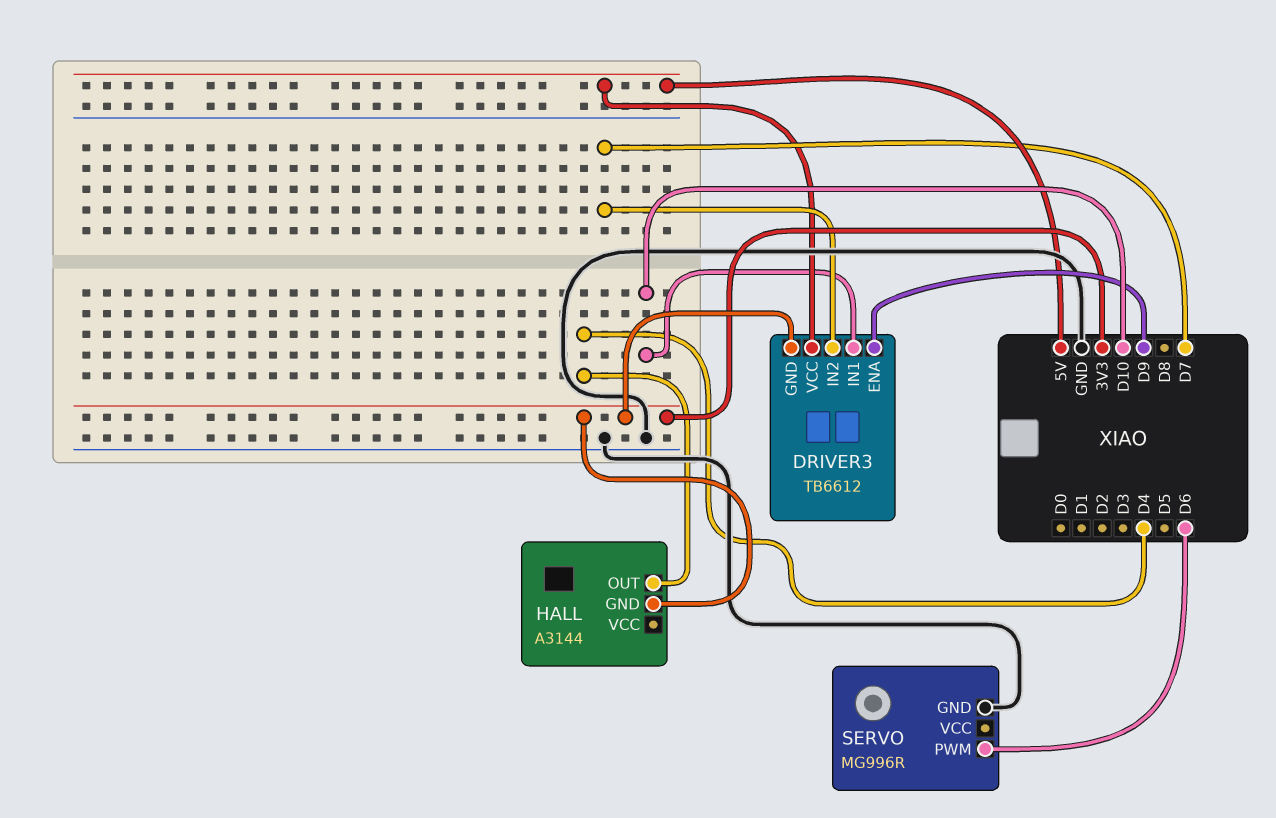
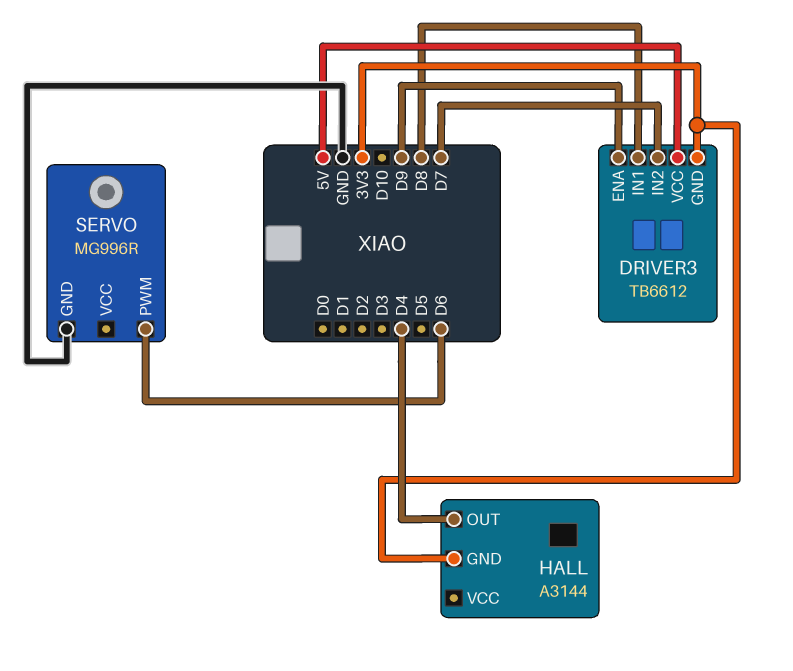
DRIVER3 pin IN1: D10 -> D8

